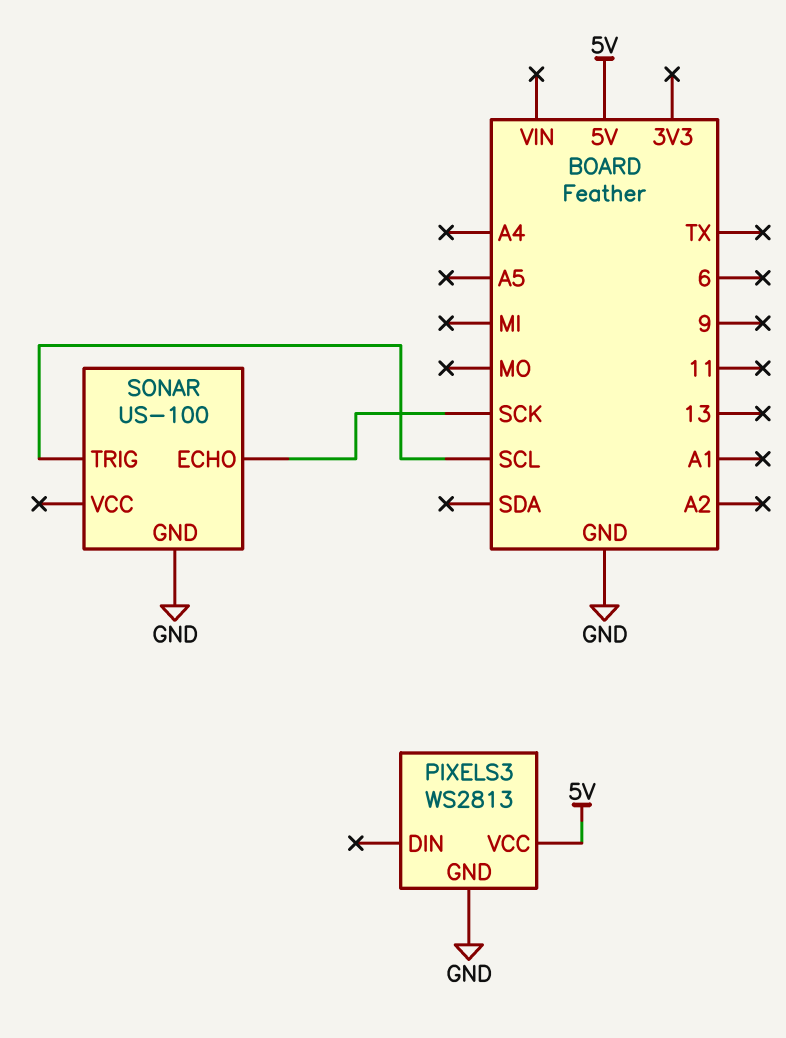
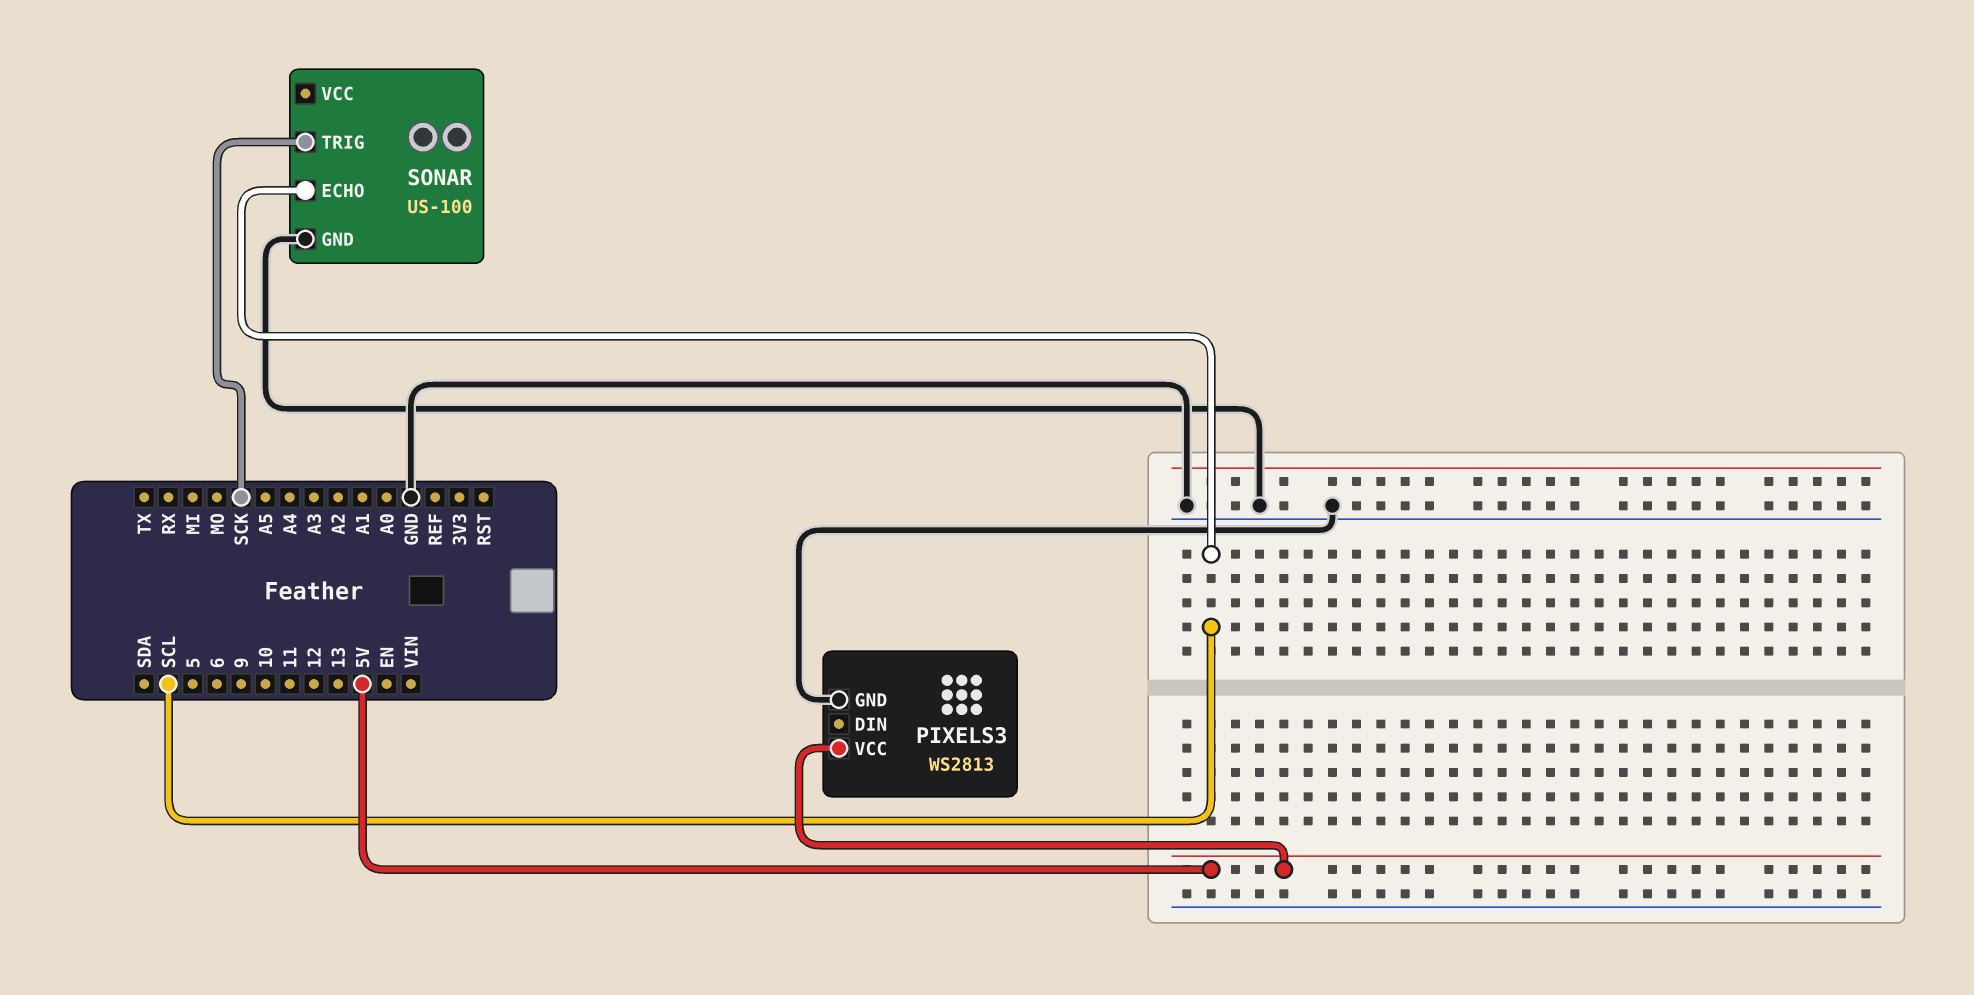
SONAR pin ECHO: SCK -> SCL
SONAR pin TRIG: SCL -> SCK

